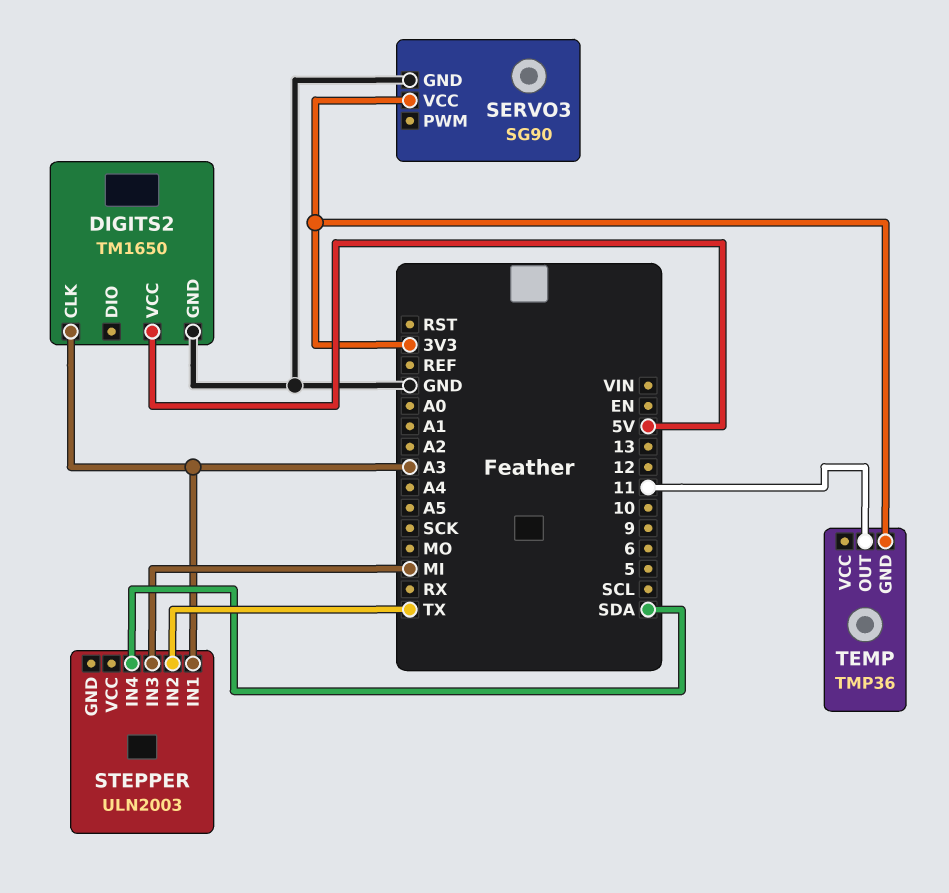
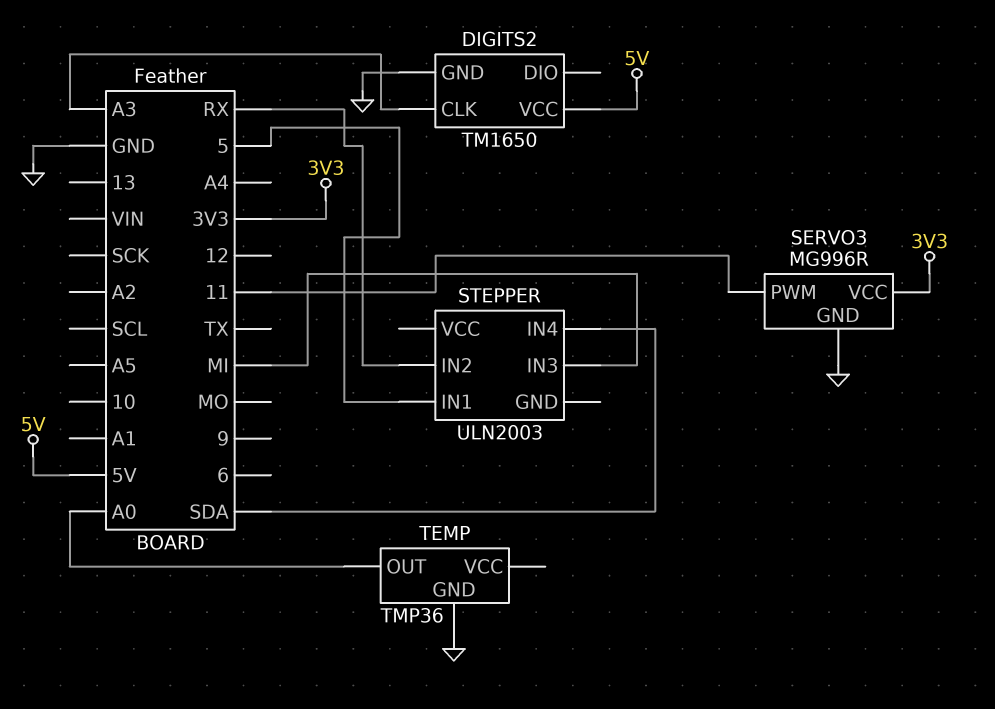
SERVO3: SG90 -> MG996R
SERVO3 pin PWM: none -> 11
STEPPER pin IN1: A3 -> 5
STEPPER pin IN2: TX -> RX
TEMP pin GND: 3V3 -> GND
TEMP pin OUT: 11 -> A0

